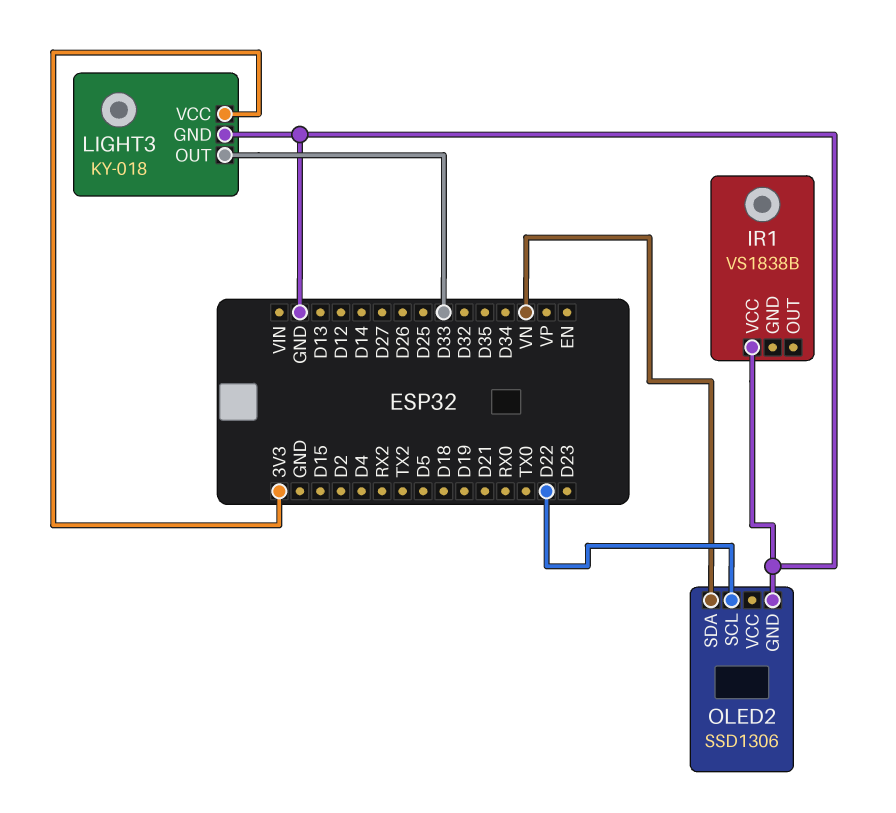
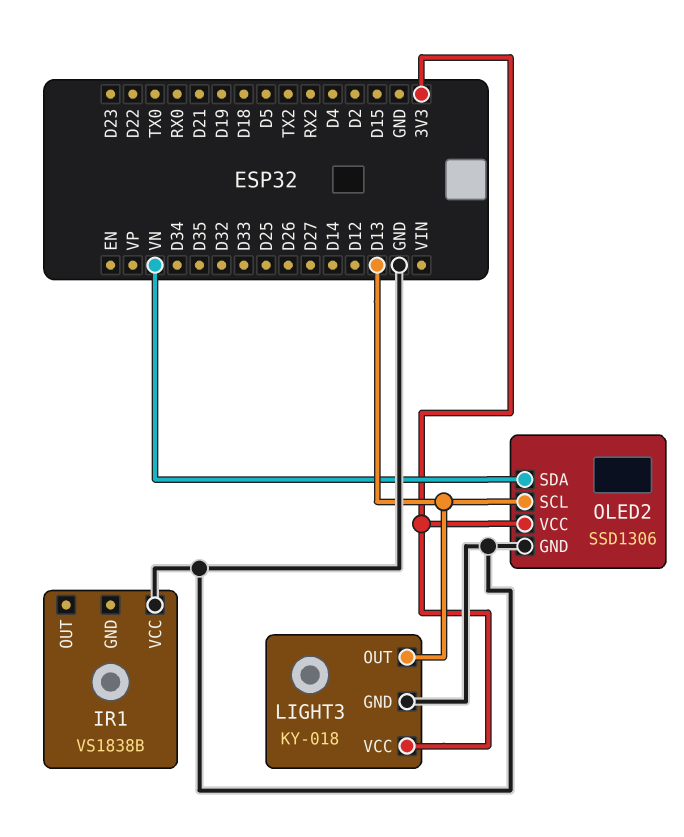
LIGHT3 pin OUT: D33 -> D13
OLED2 pin SCL: D22 -> D13
OLED2 pin VCC: none -> 3V3

